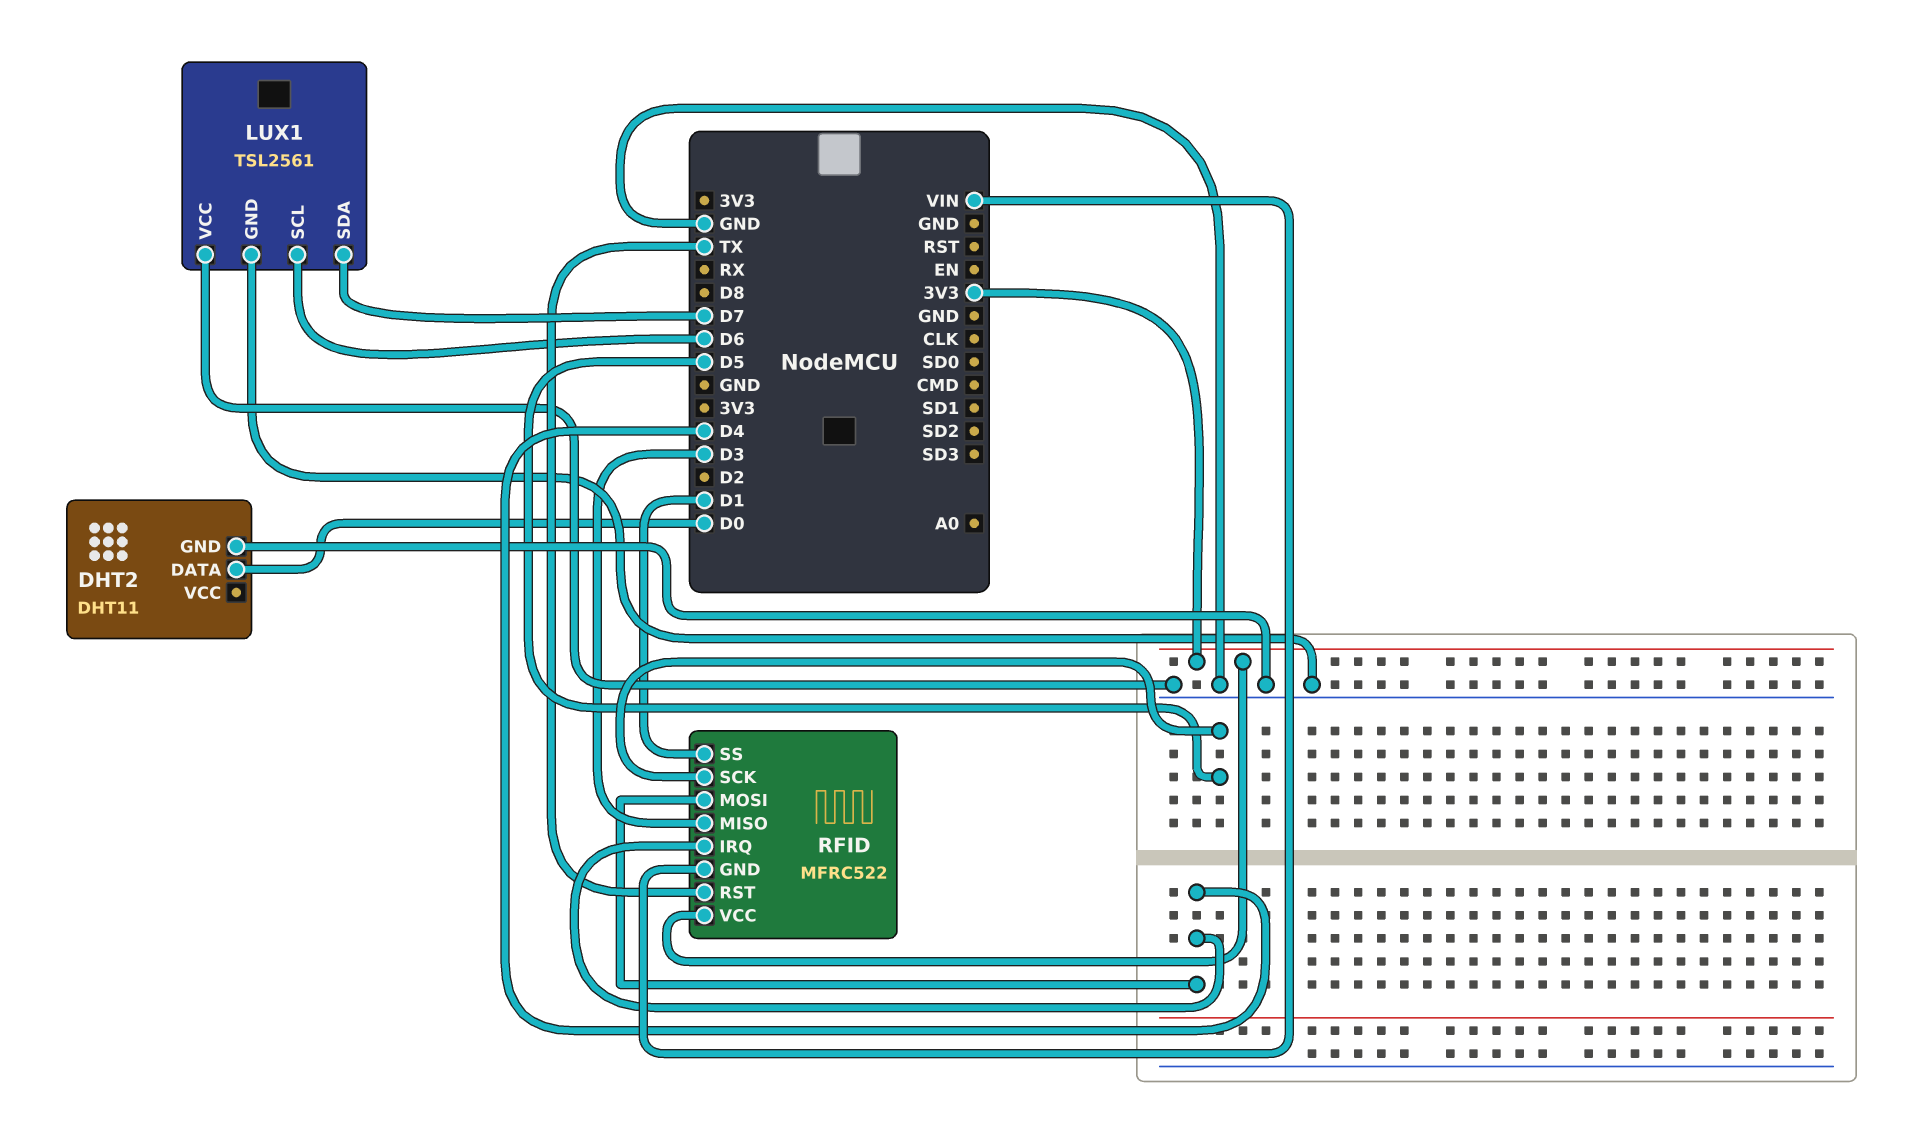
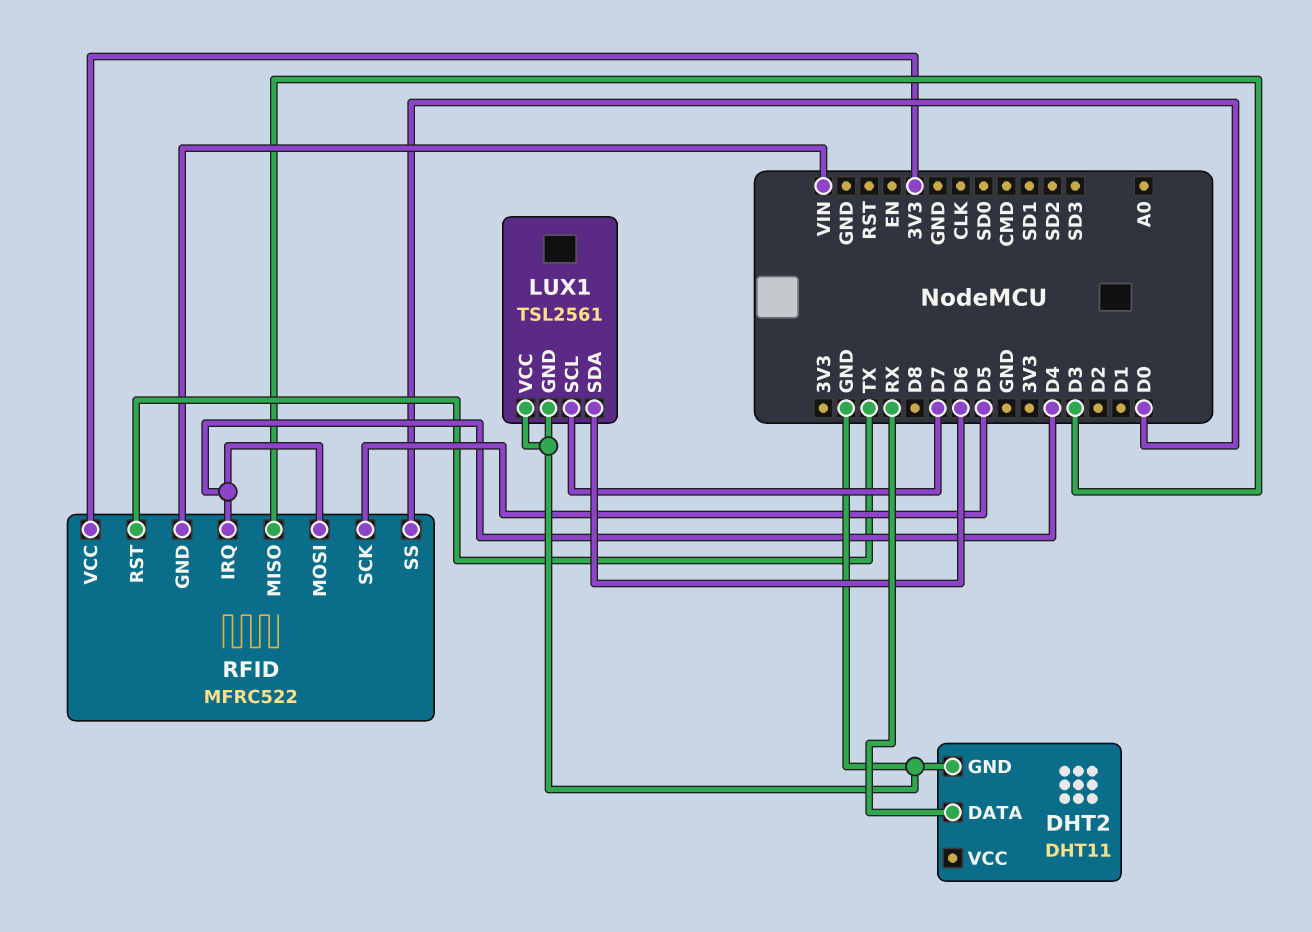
DHT2 pin DATA: D0 -> RX
LUX1 pin SCL: D6 -> D7
LUX1 pin SDA: D7 -> D6
RFID pin SS: D1 -> D0

